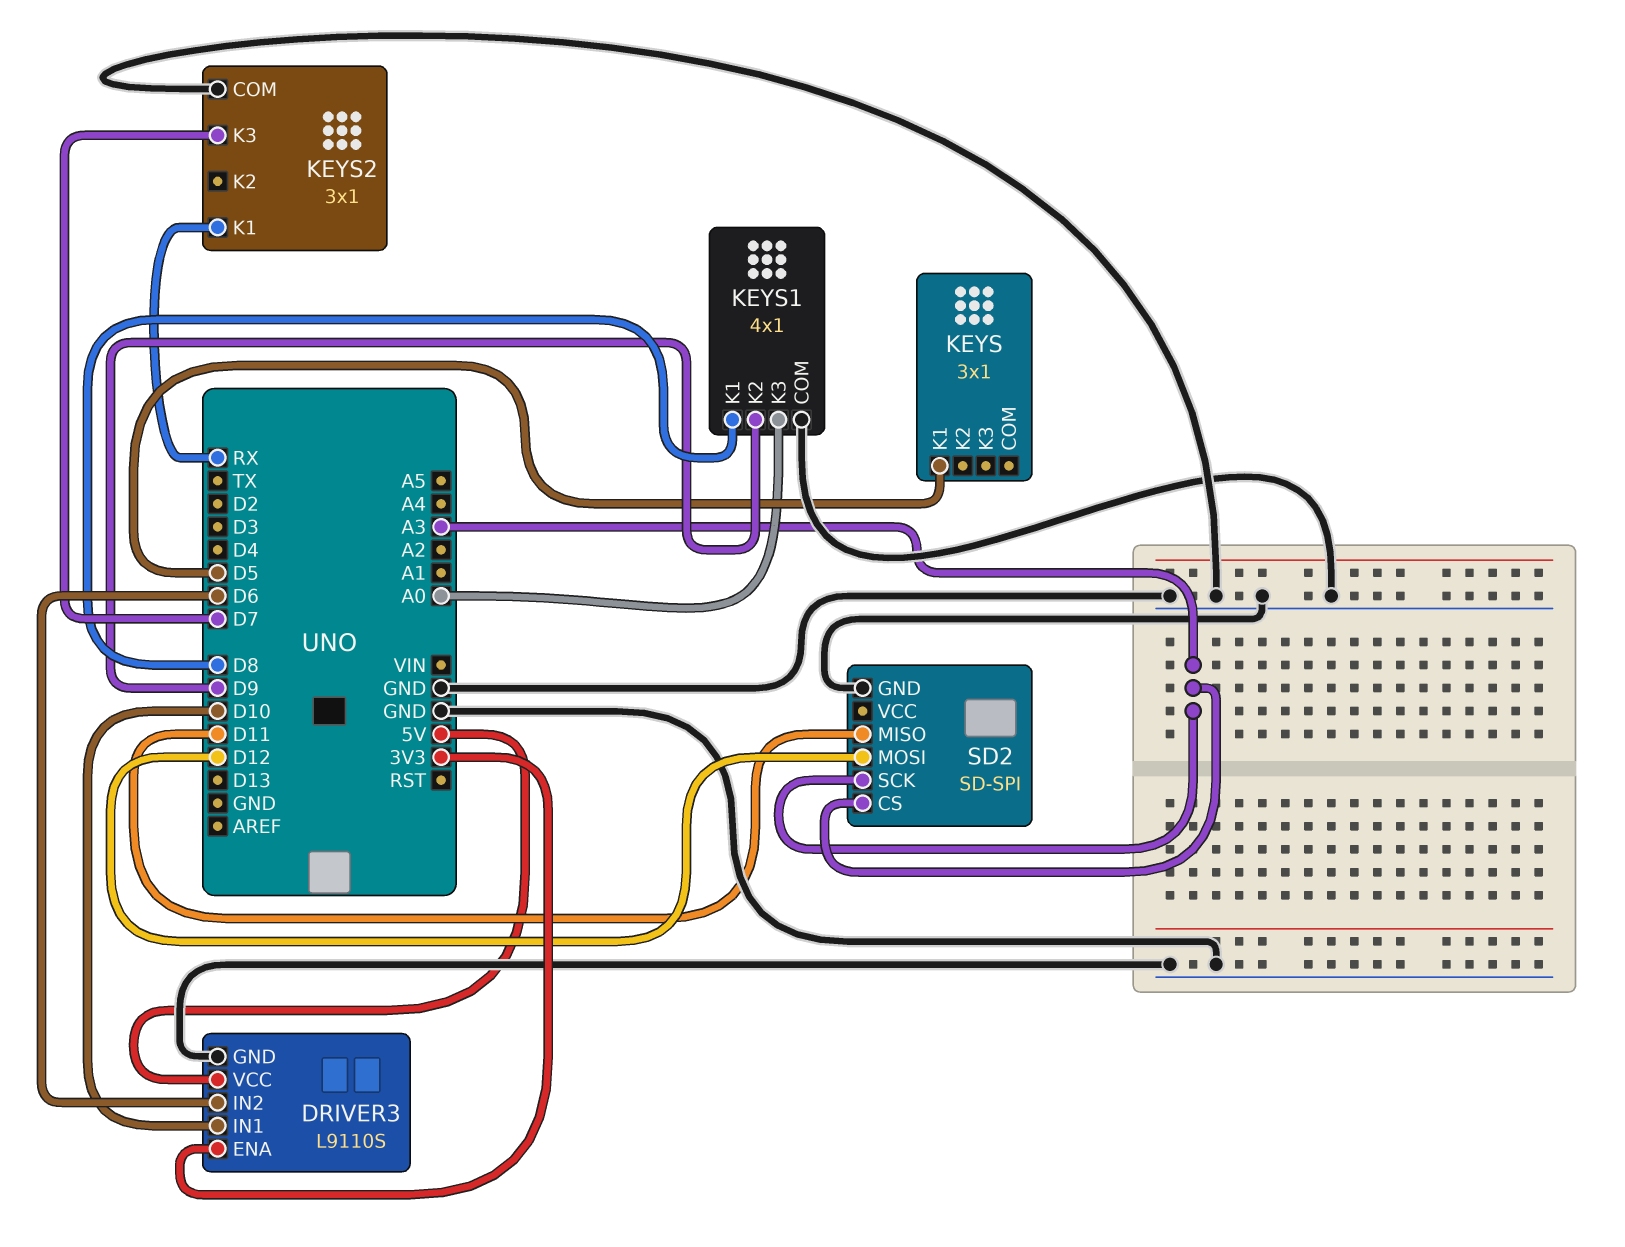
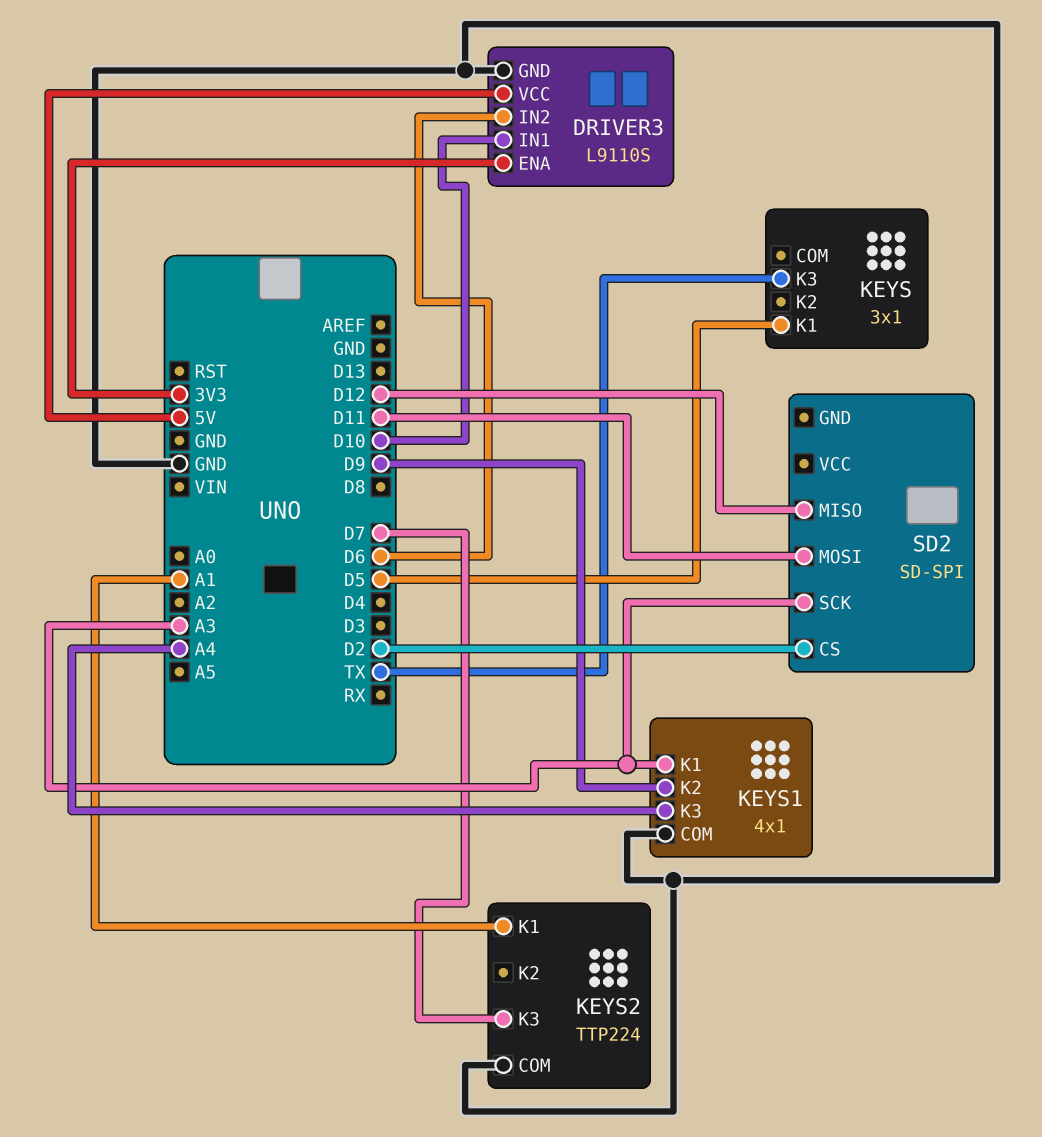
KEYS pin K3: none -> TX
KEYS1 pin K1: D8 -> A3
KEYS1 pin K3: A0 -> A4
KEYS2: 3x1 -> TTP224
KEYS2 pin K1: RX -> A1
SD2 pin CS: A3 -> D2
SD2 pin GND: GND -> none
SD2 pin MISO: D11 -> D12
SD2 pin MOSI: D12 -> D11

